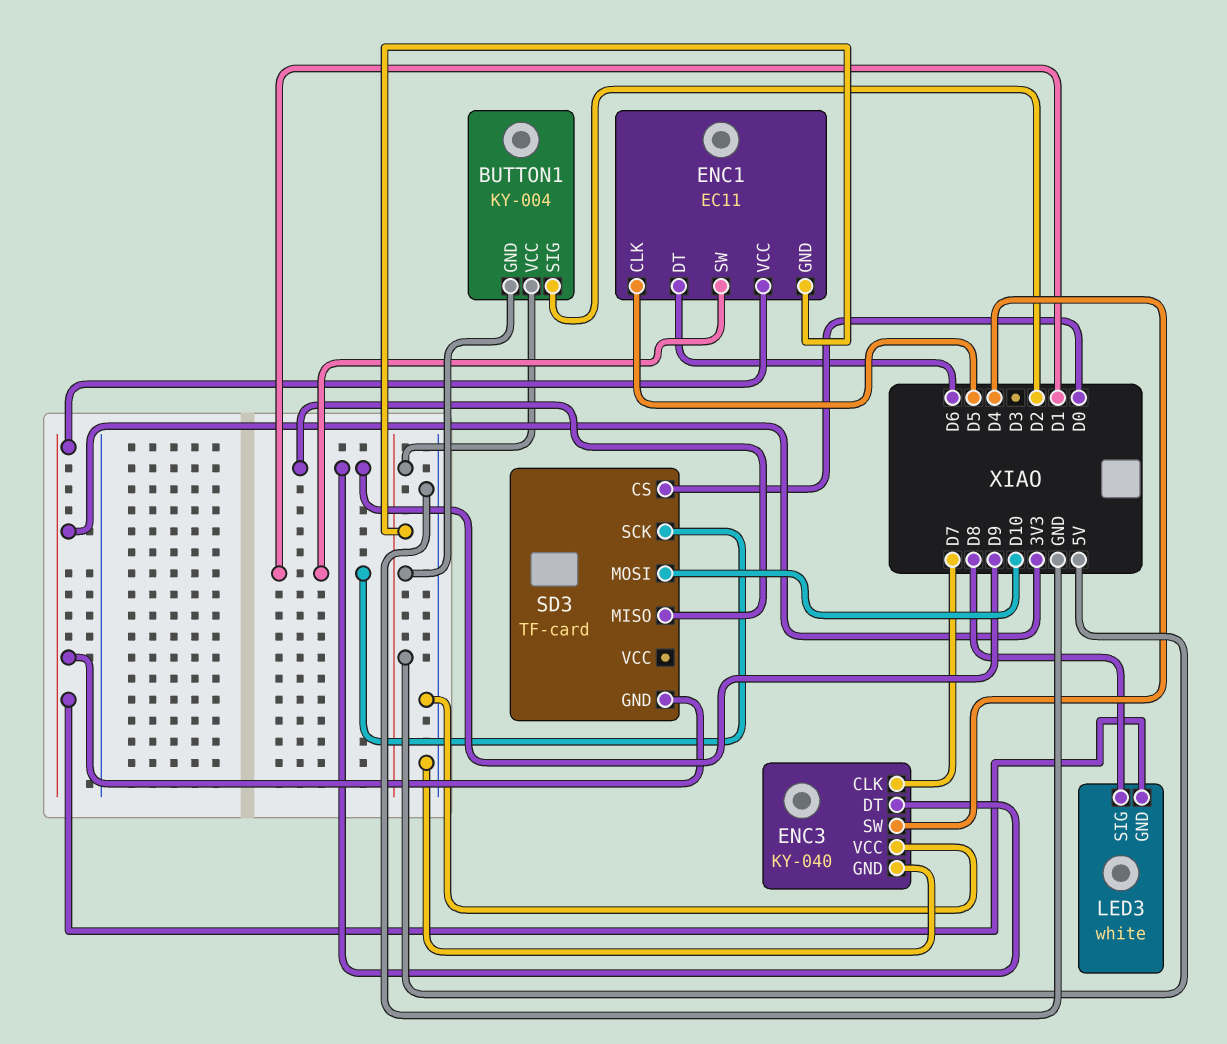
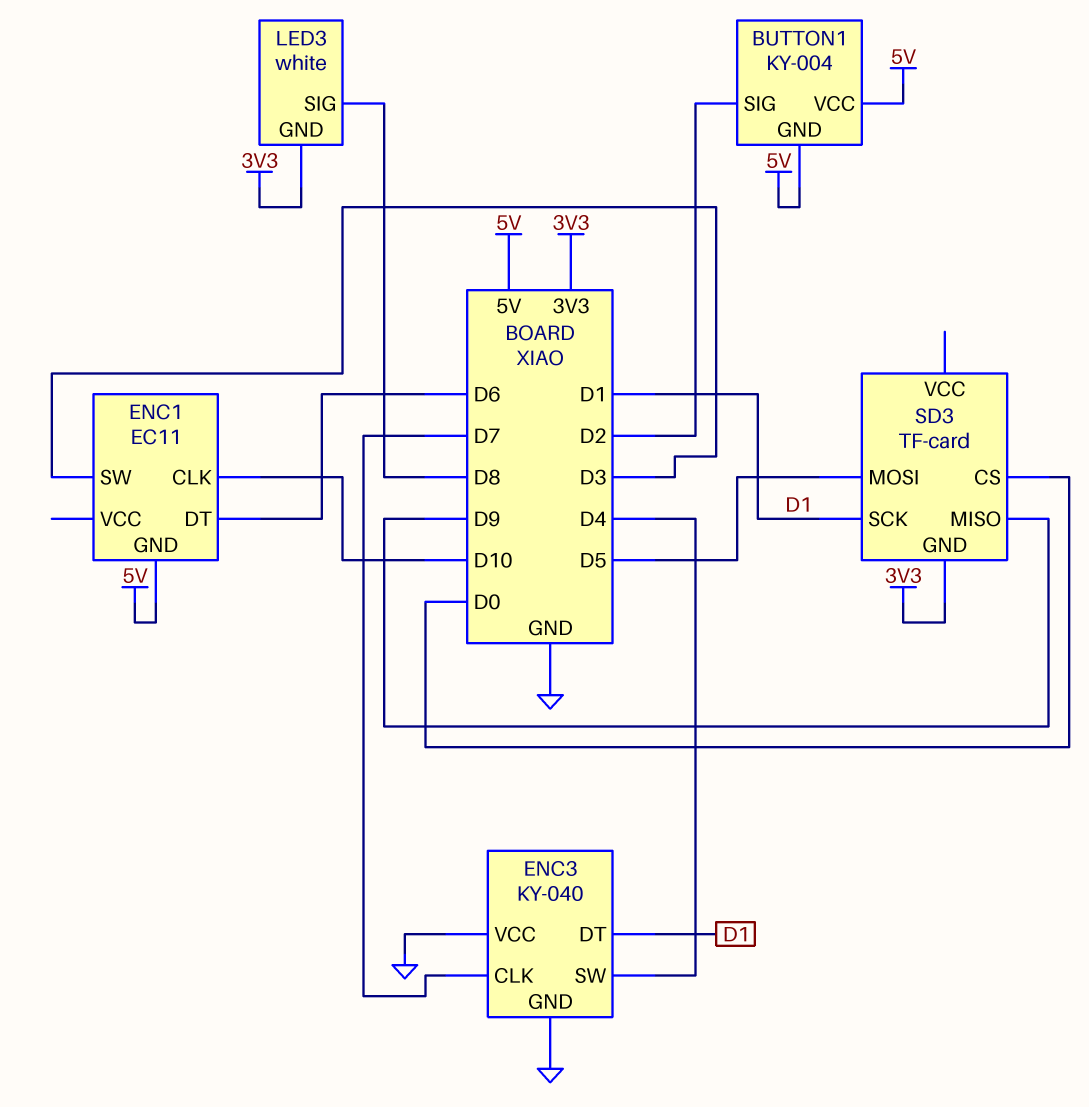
ENC1 pin CLK: D5 -> D10
ENC1 pin SW: D1 -> D3
ENC1 pin VCC: 3V3 -> none
ENC3 pin DT: D9 -> D1
SD3 pin MOSI: D10 -> D5

